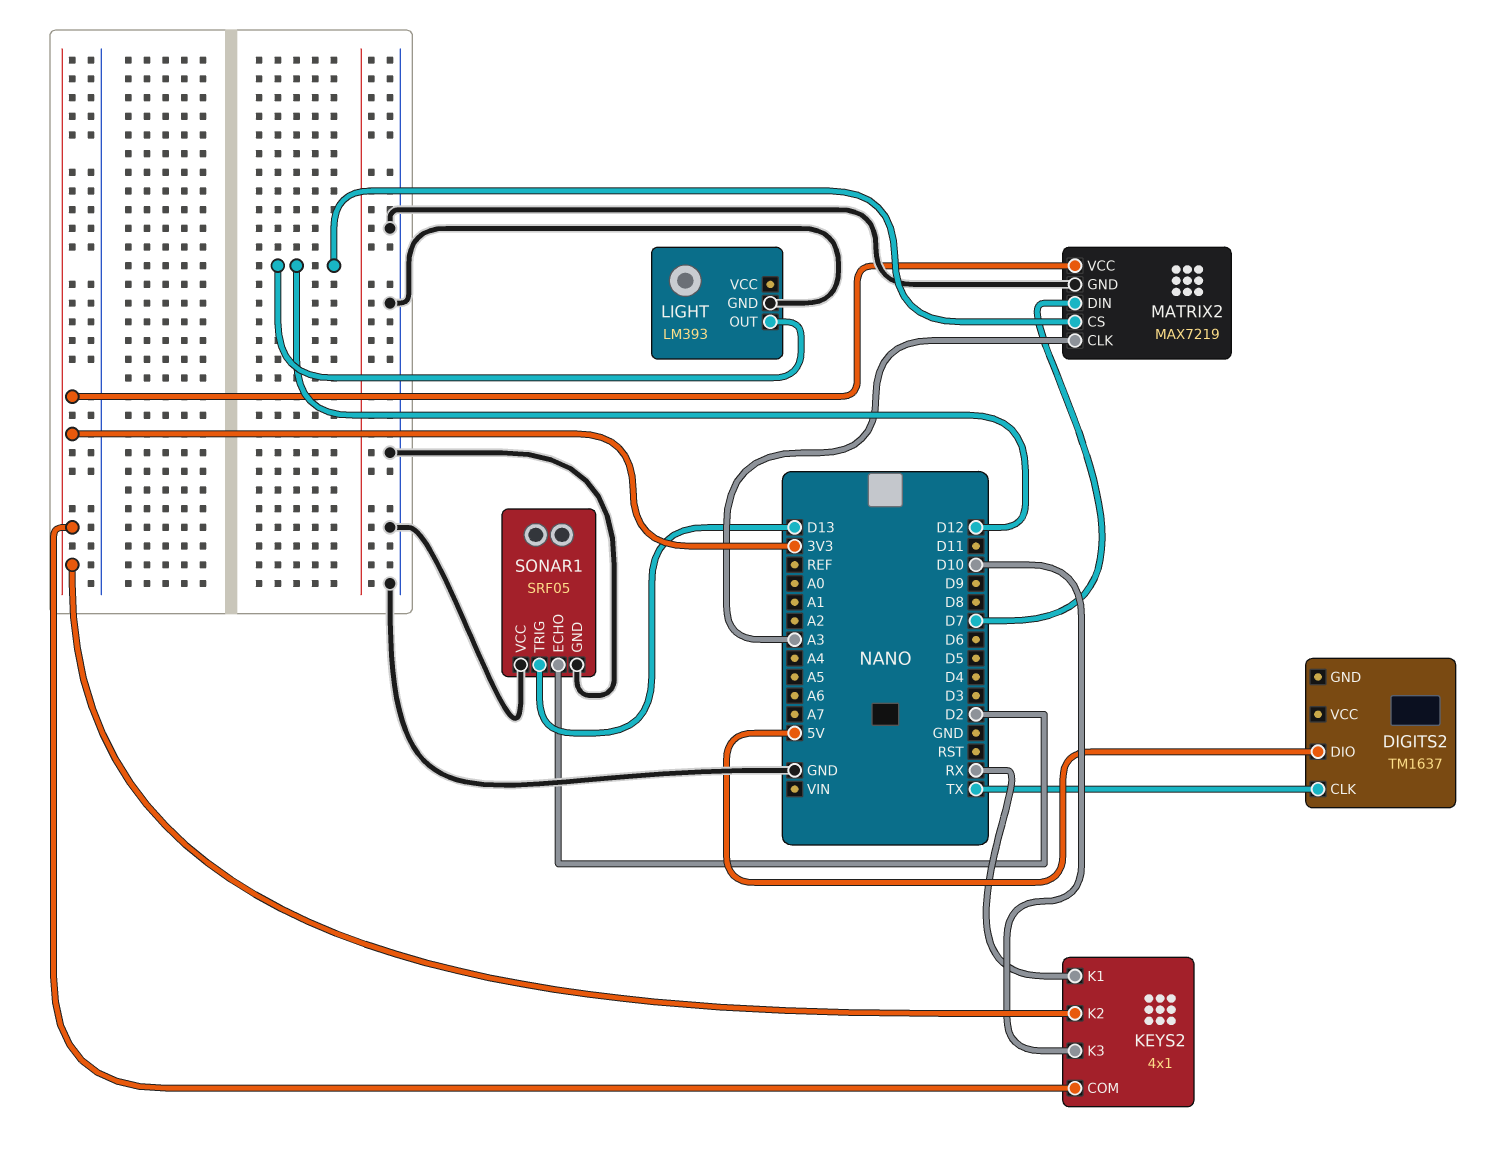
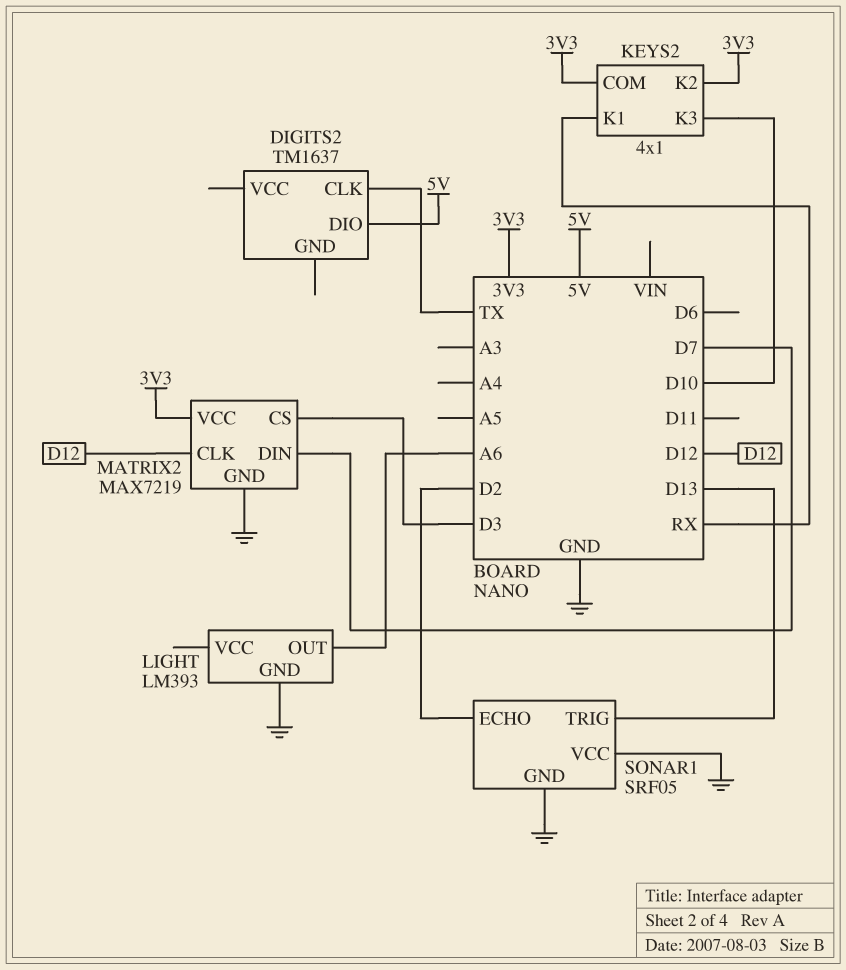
LIGHT pin OUT: D12 -> A6
MATRIX2 pin CLK: A3 -> D12
MATRIX2 pin CS: D12 -> D3

